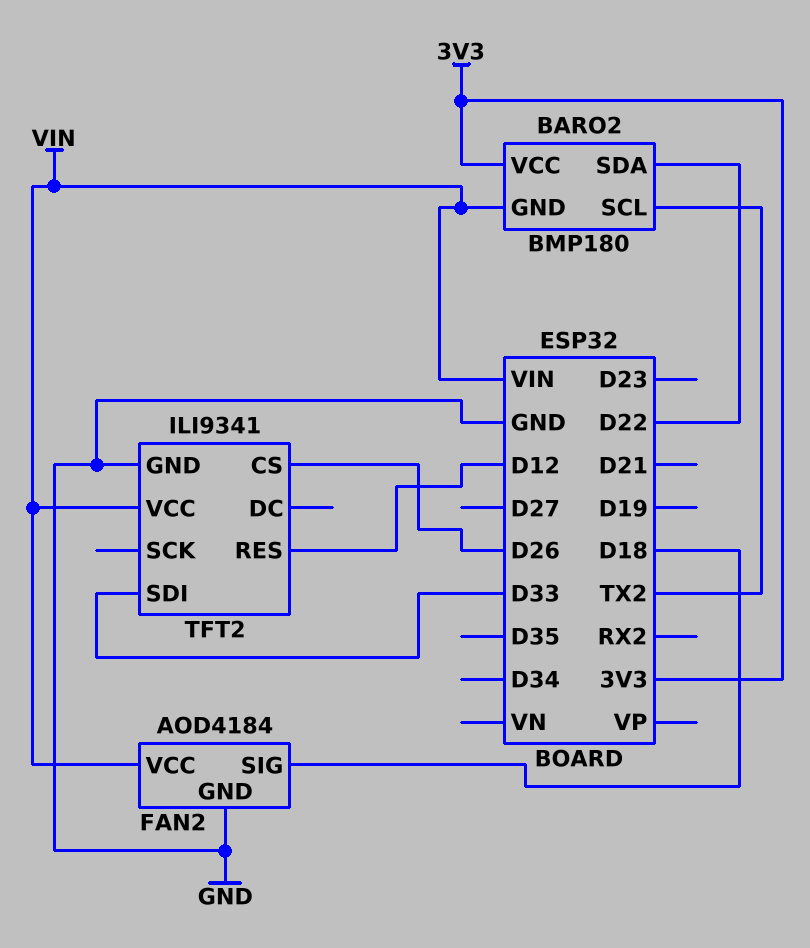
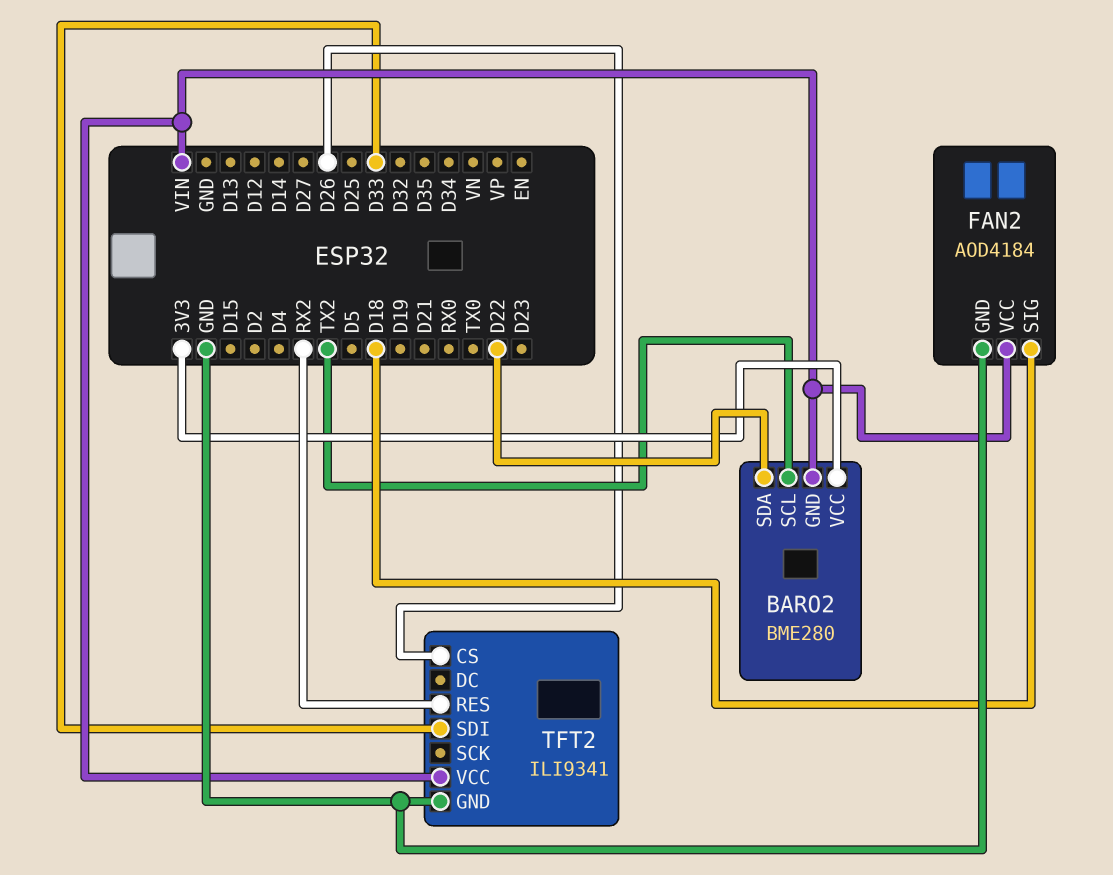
BARO2: BMP180 -> BME280
TFT2 pin RES: D12 -> RX2

